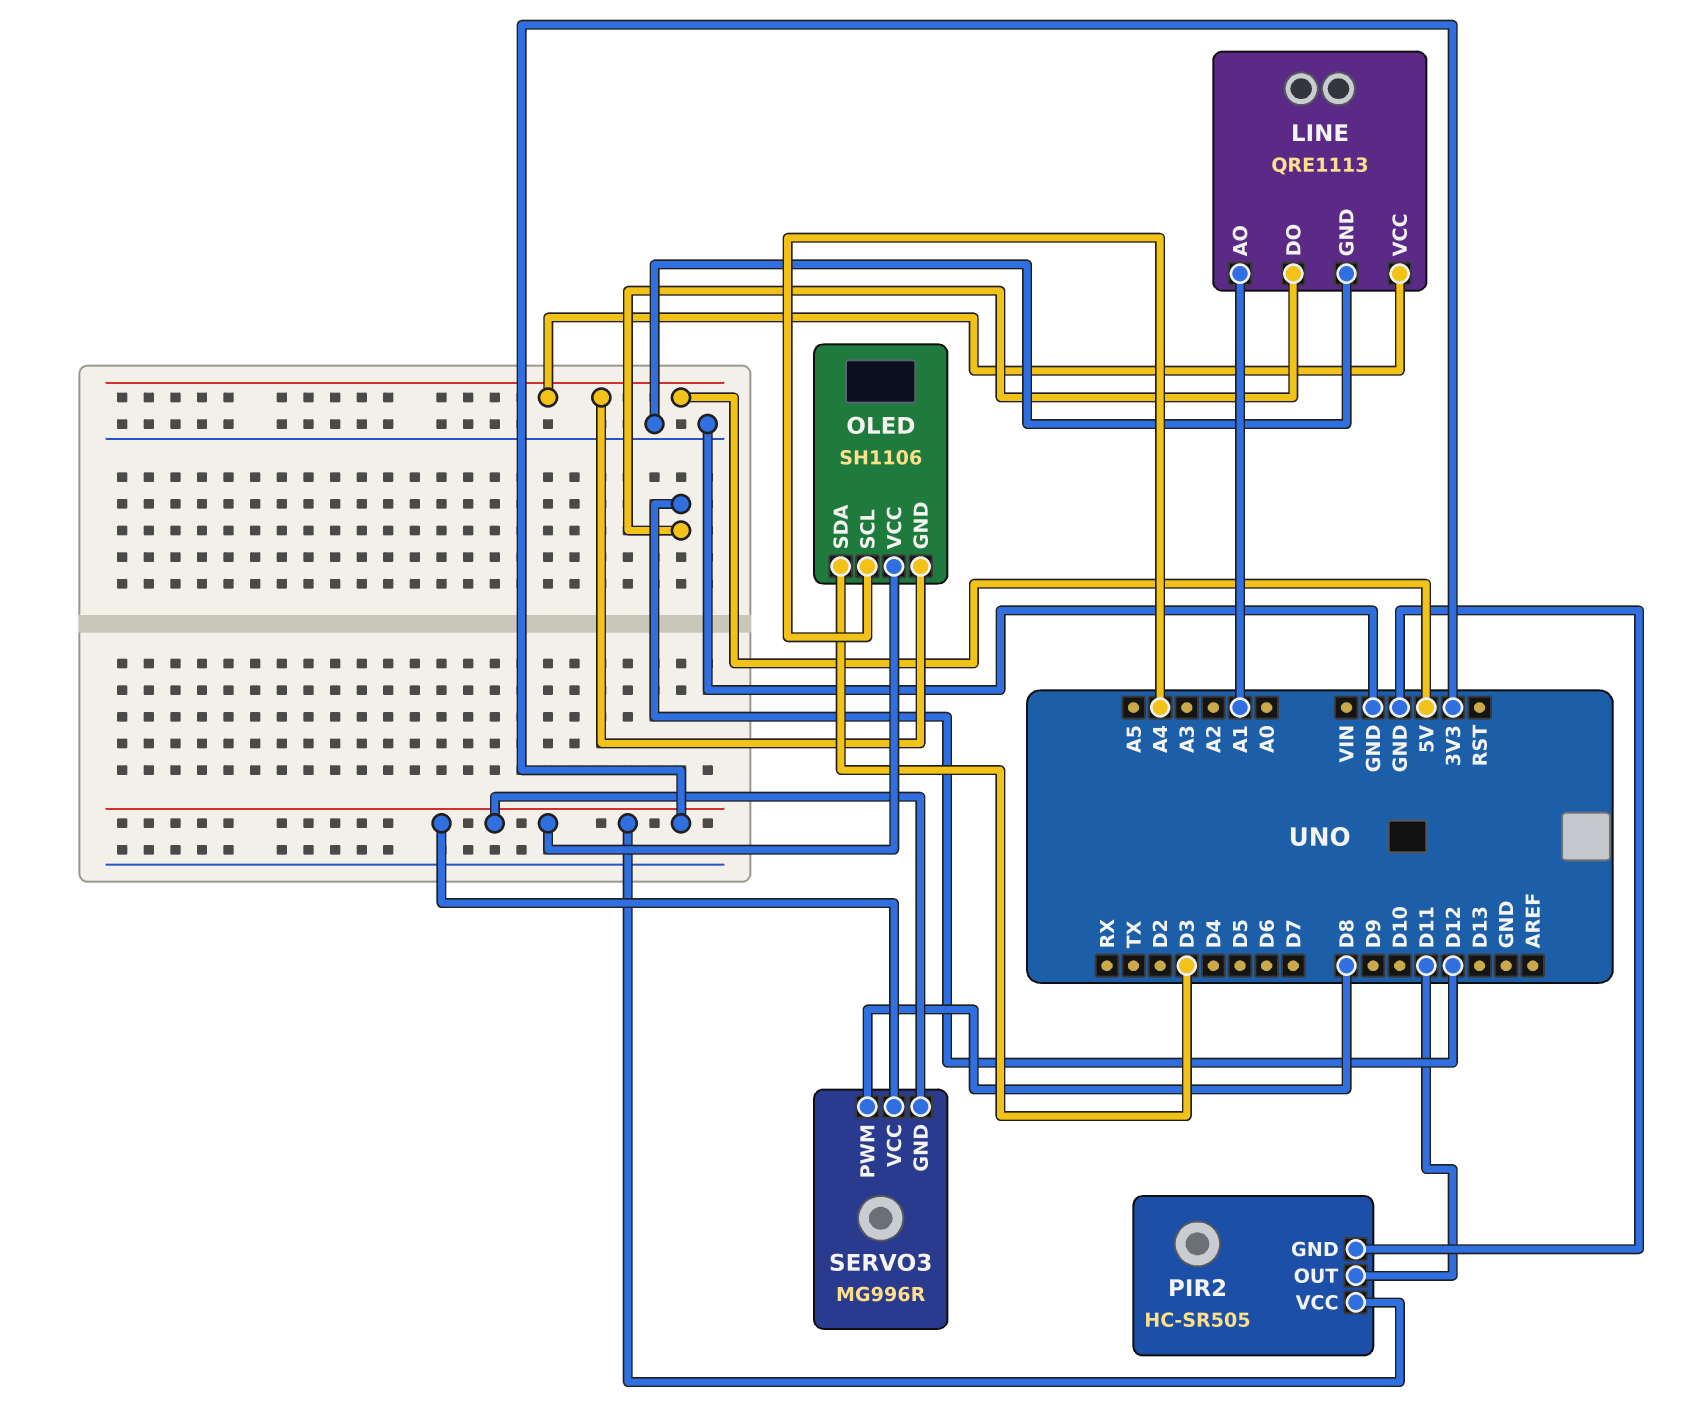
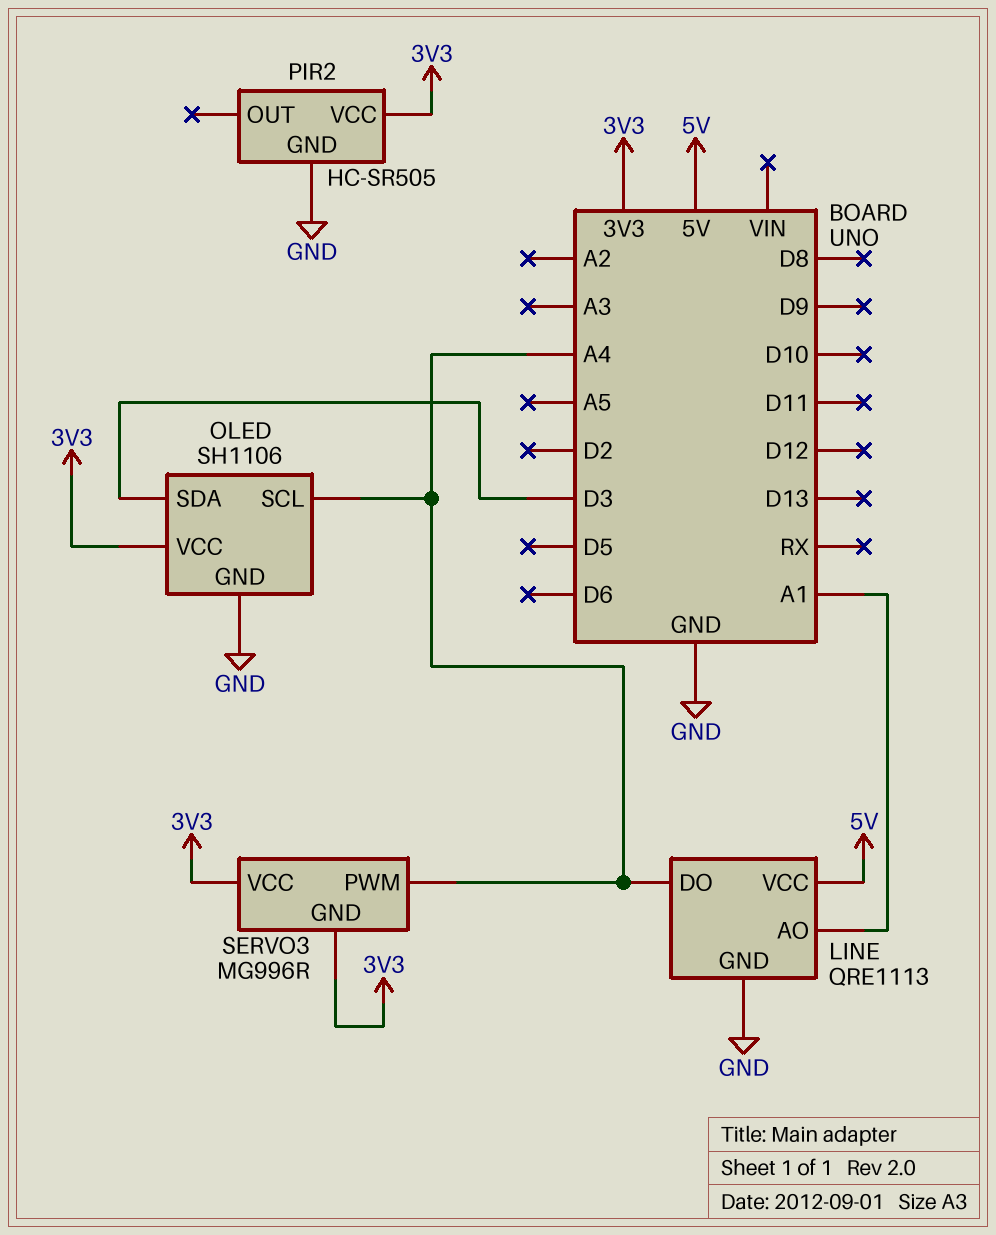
LINE pin DO: D12 -> A4
OLED pin GND: 5V -> GND
PIR2 pin OUT: D11 -> none
SERVO3 pin PWM: D8 -> A4

